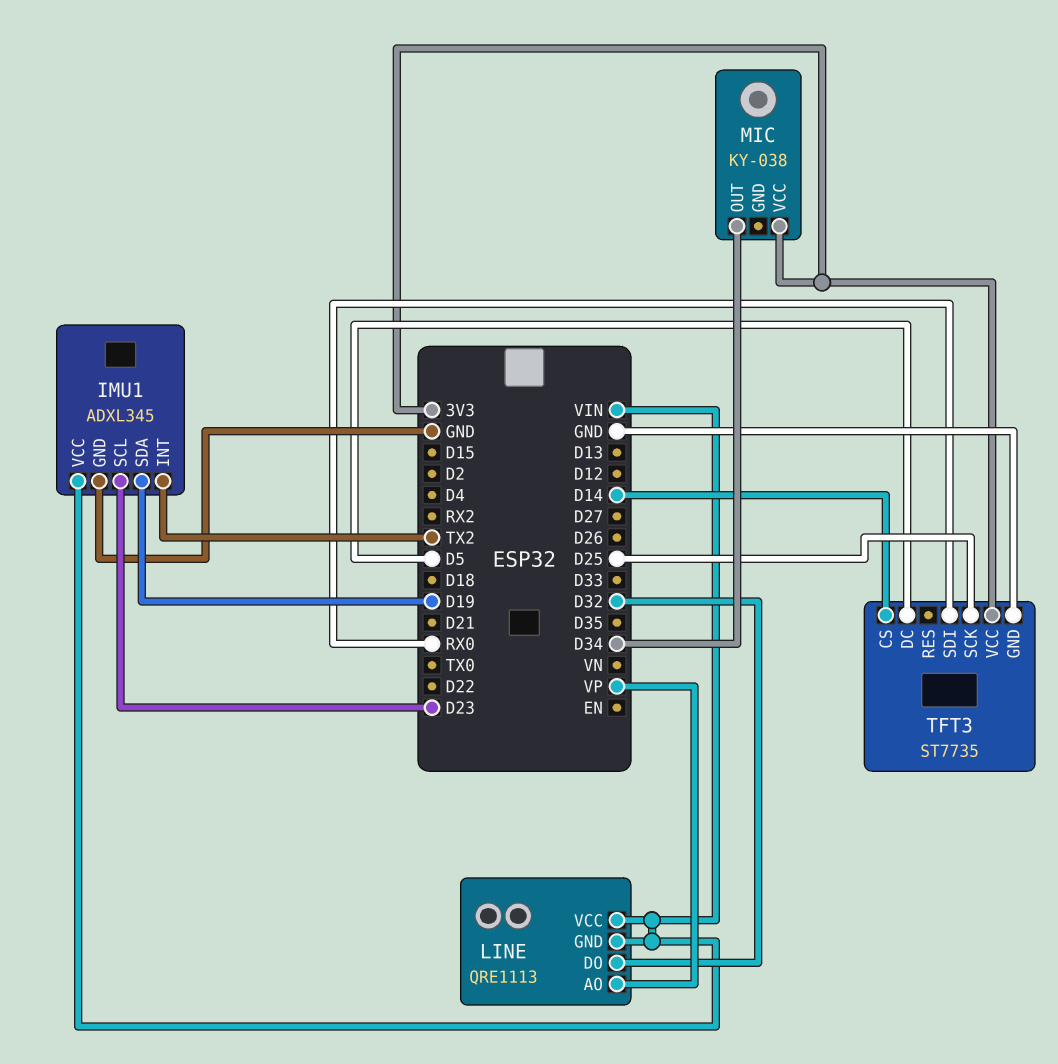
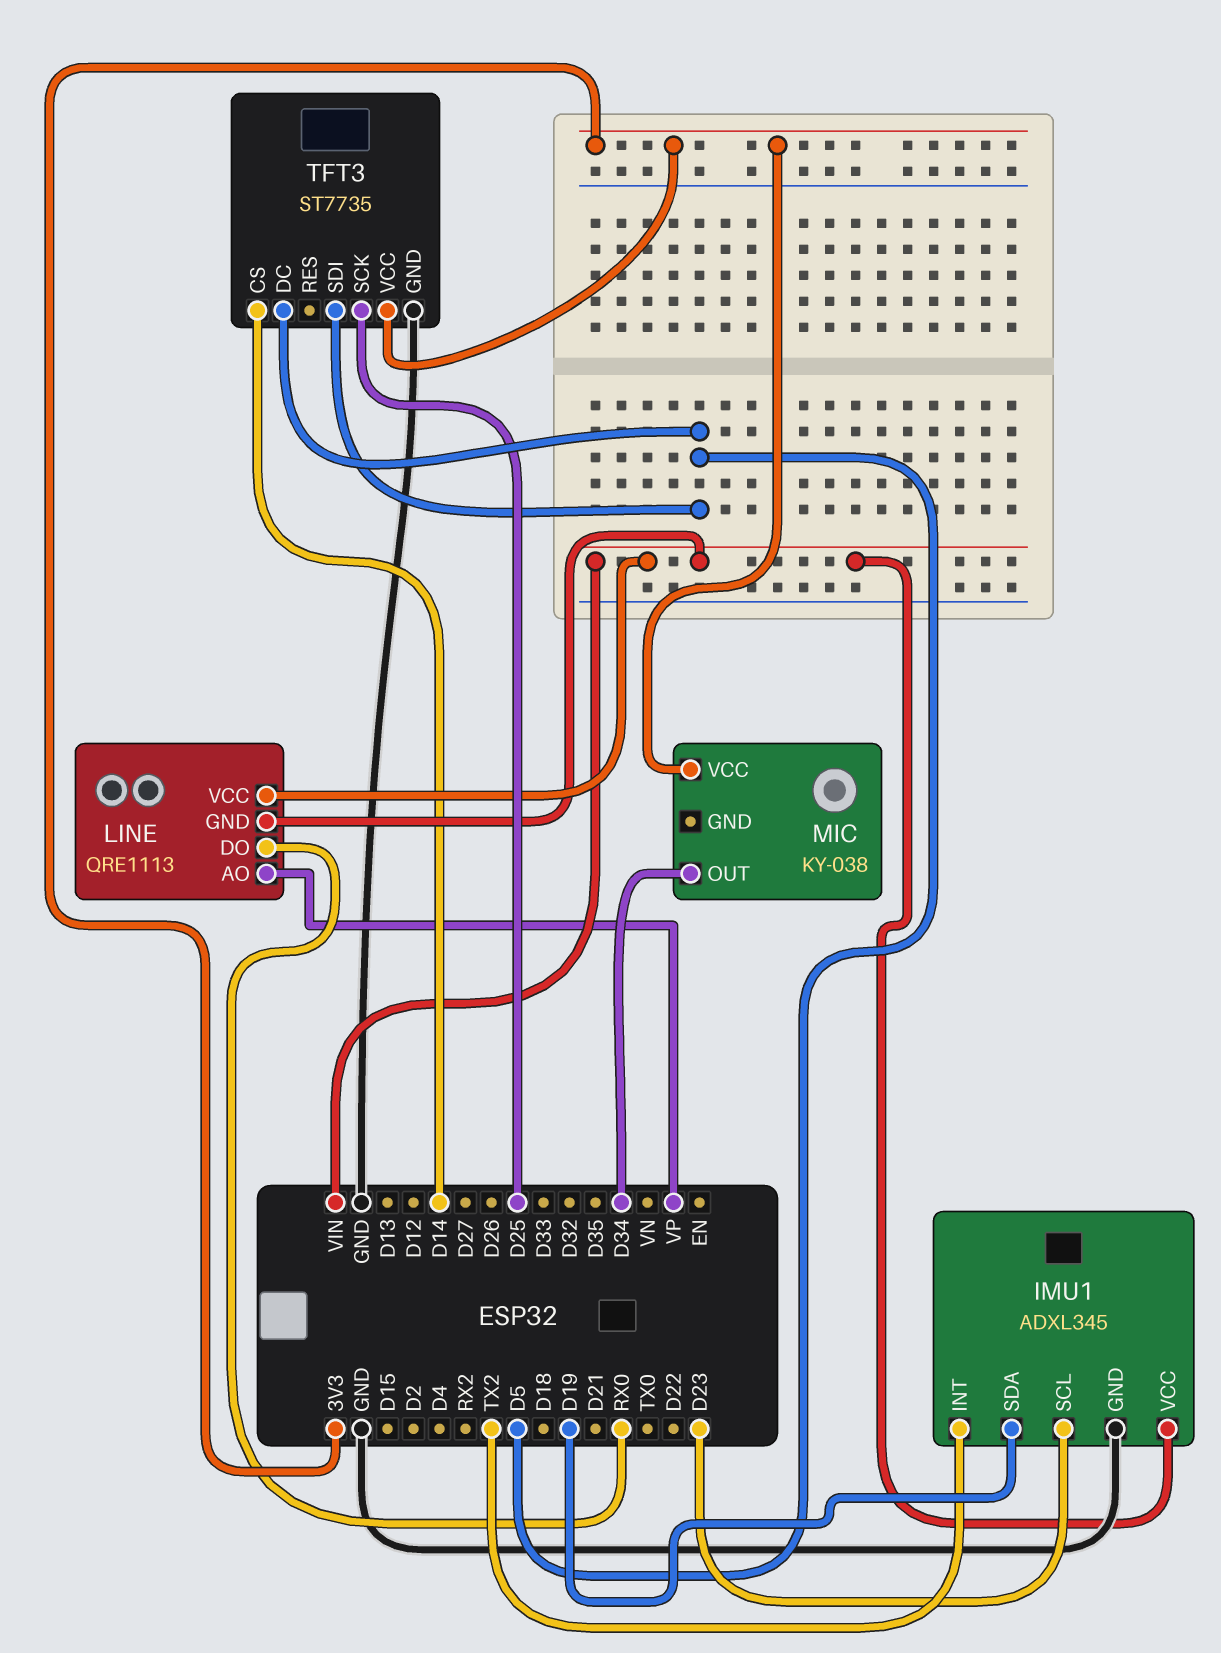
LINE pin DO: D32 -> RX0
TFT3 pin SDI: RX0 -> D5

